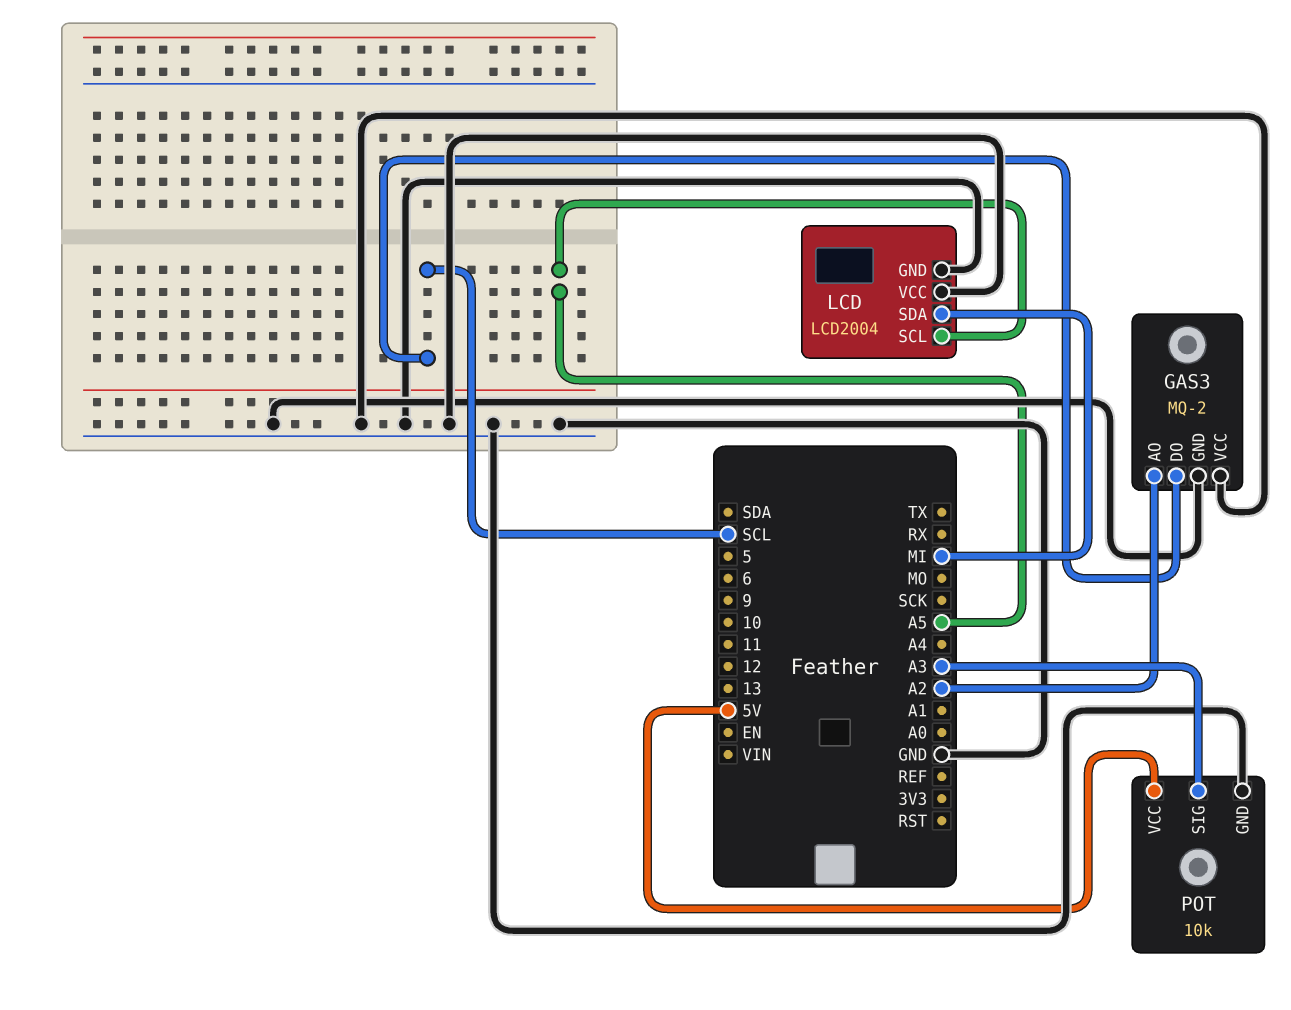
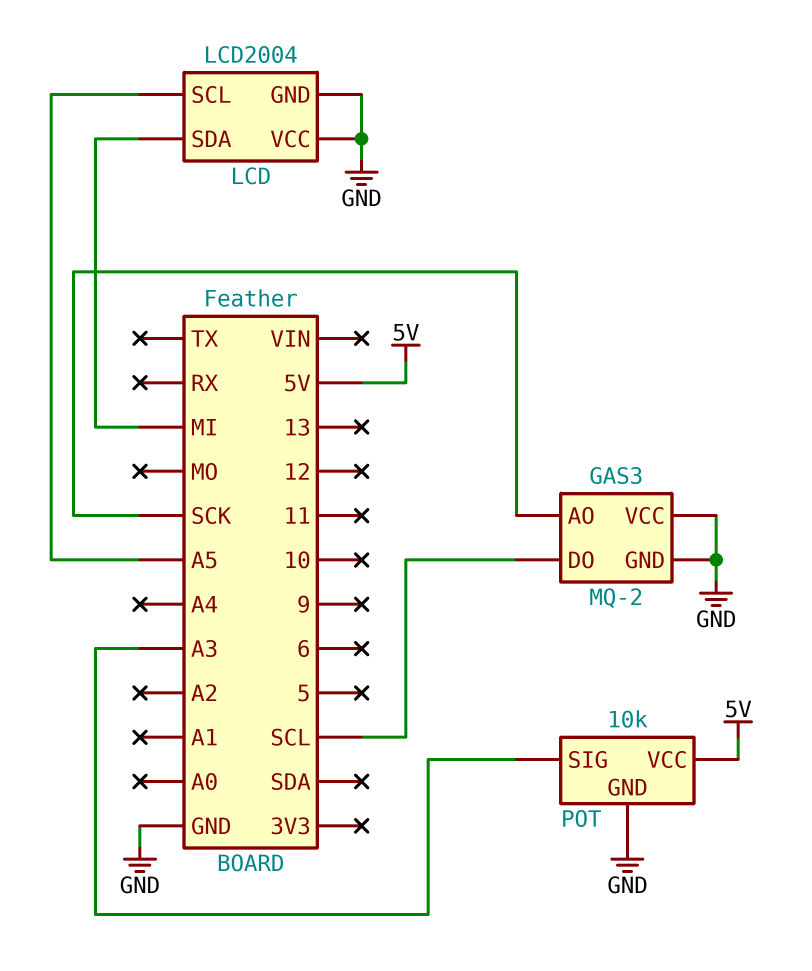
GAS3 pin AO: A2 -> SCK

